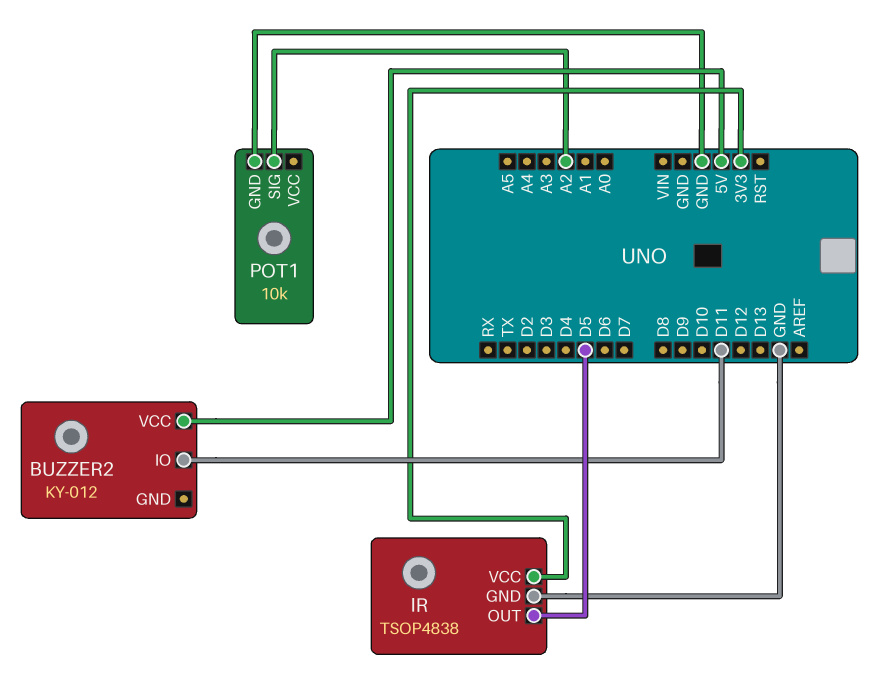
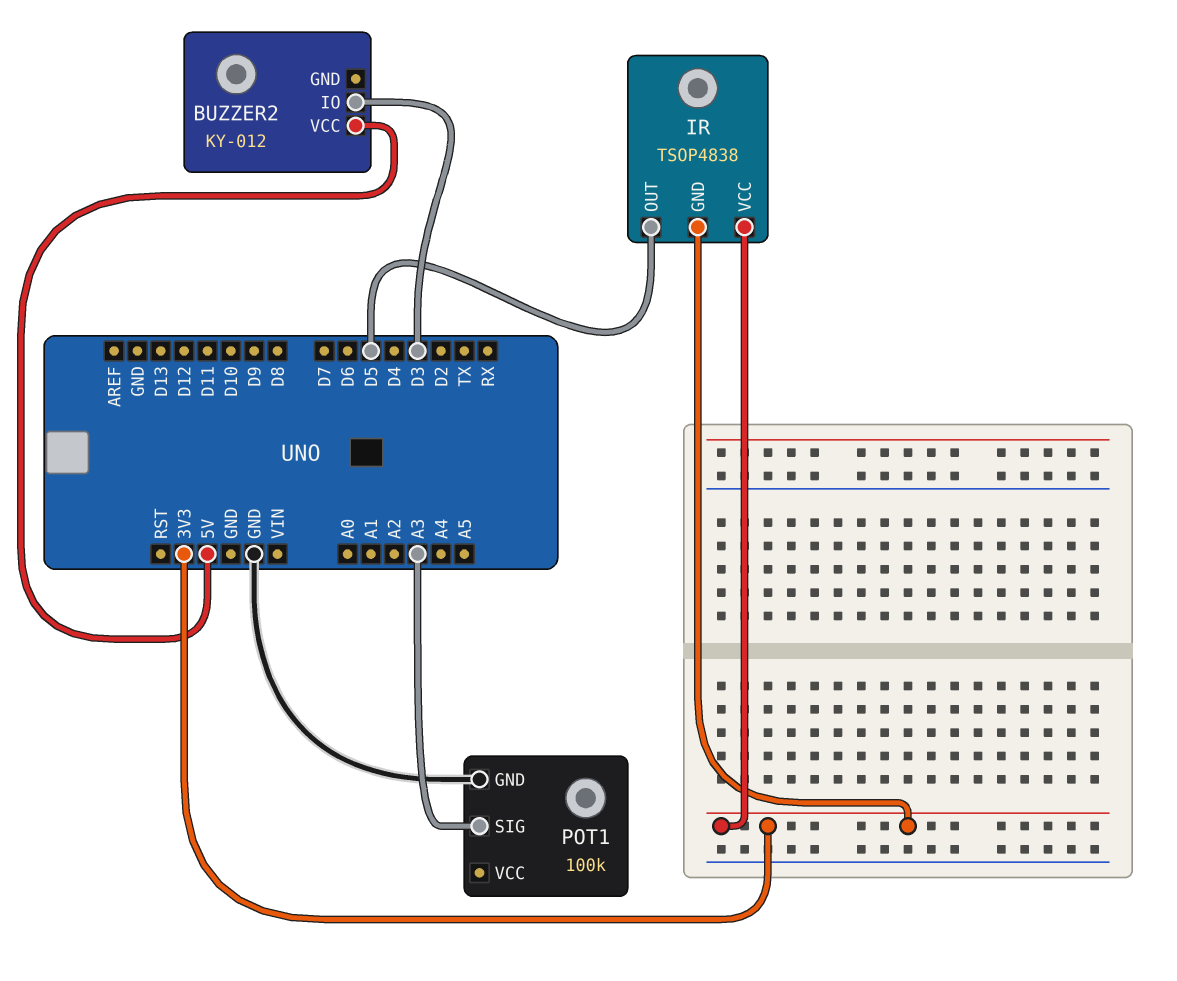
BUZZER2 pin IO: D11 -> D3
IR pin GND: GND -> 3V3
POT1: 10k -> 100k
POT1 pin SIG: A2 -> A3

